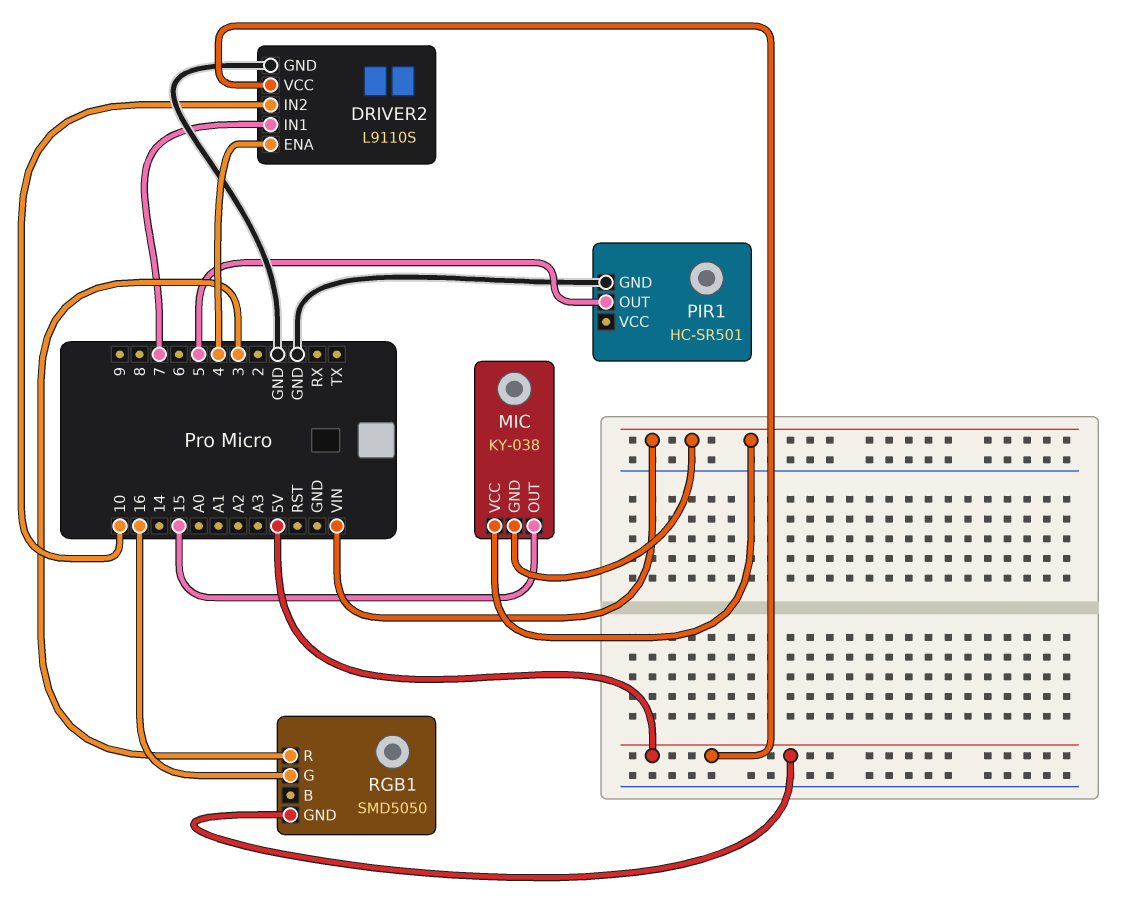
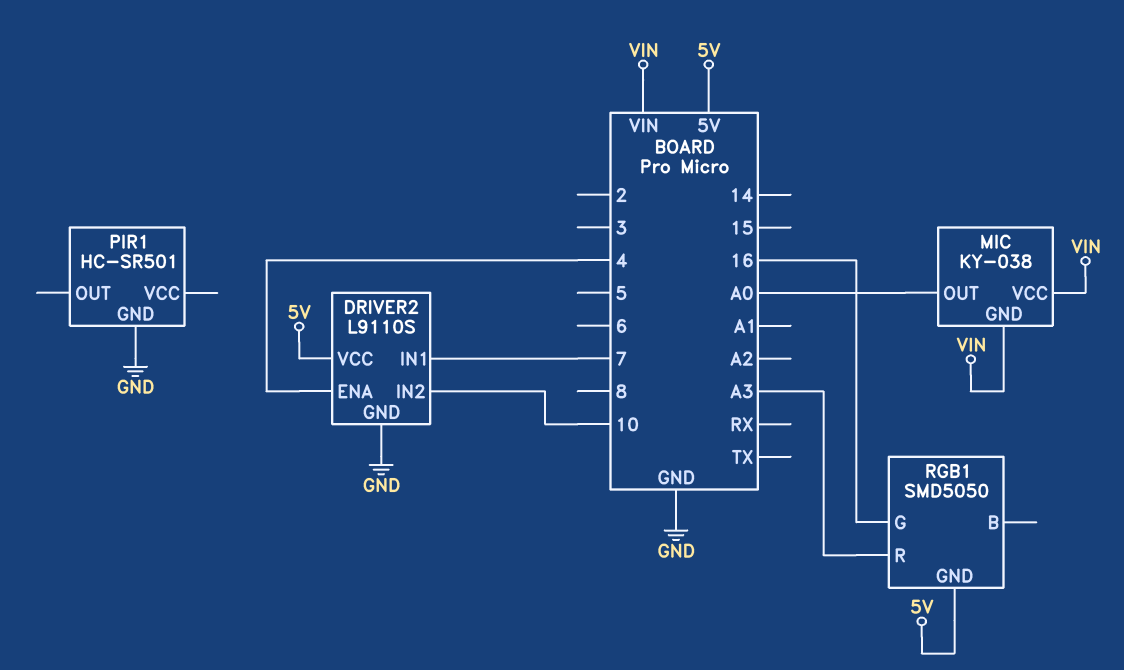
MIC pin OUT: 15 -> A0
PIR1 pin OUT: 5 -> none
RGB1 pin R: 3 -> A3

